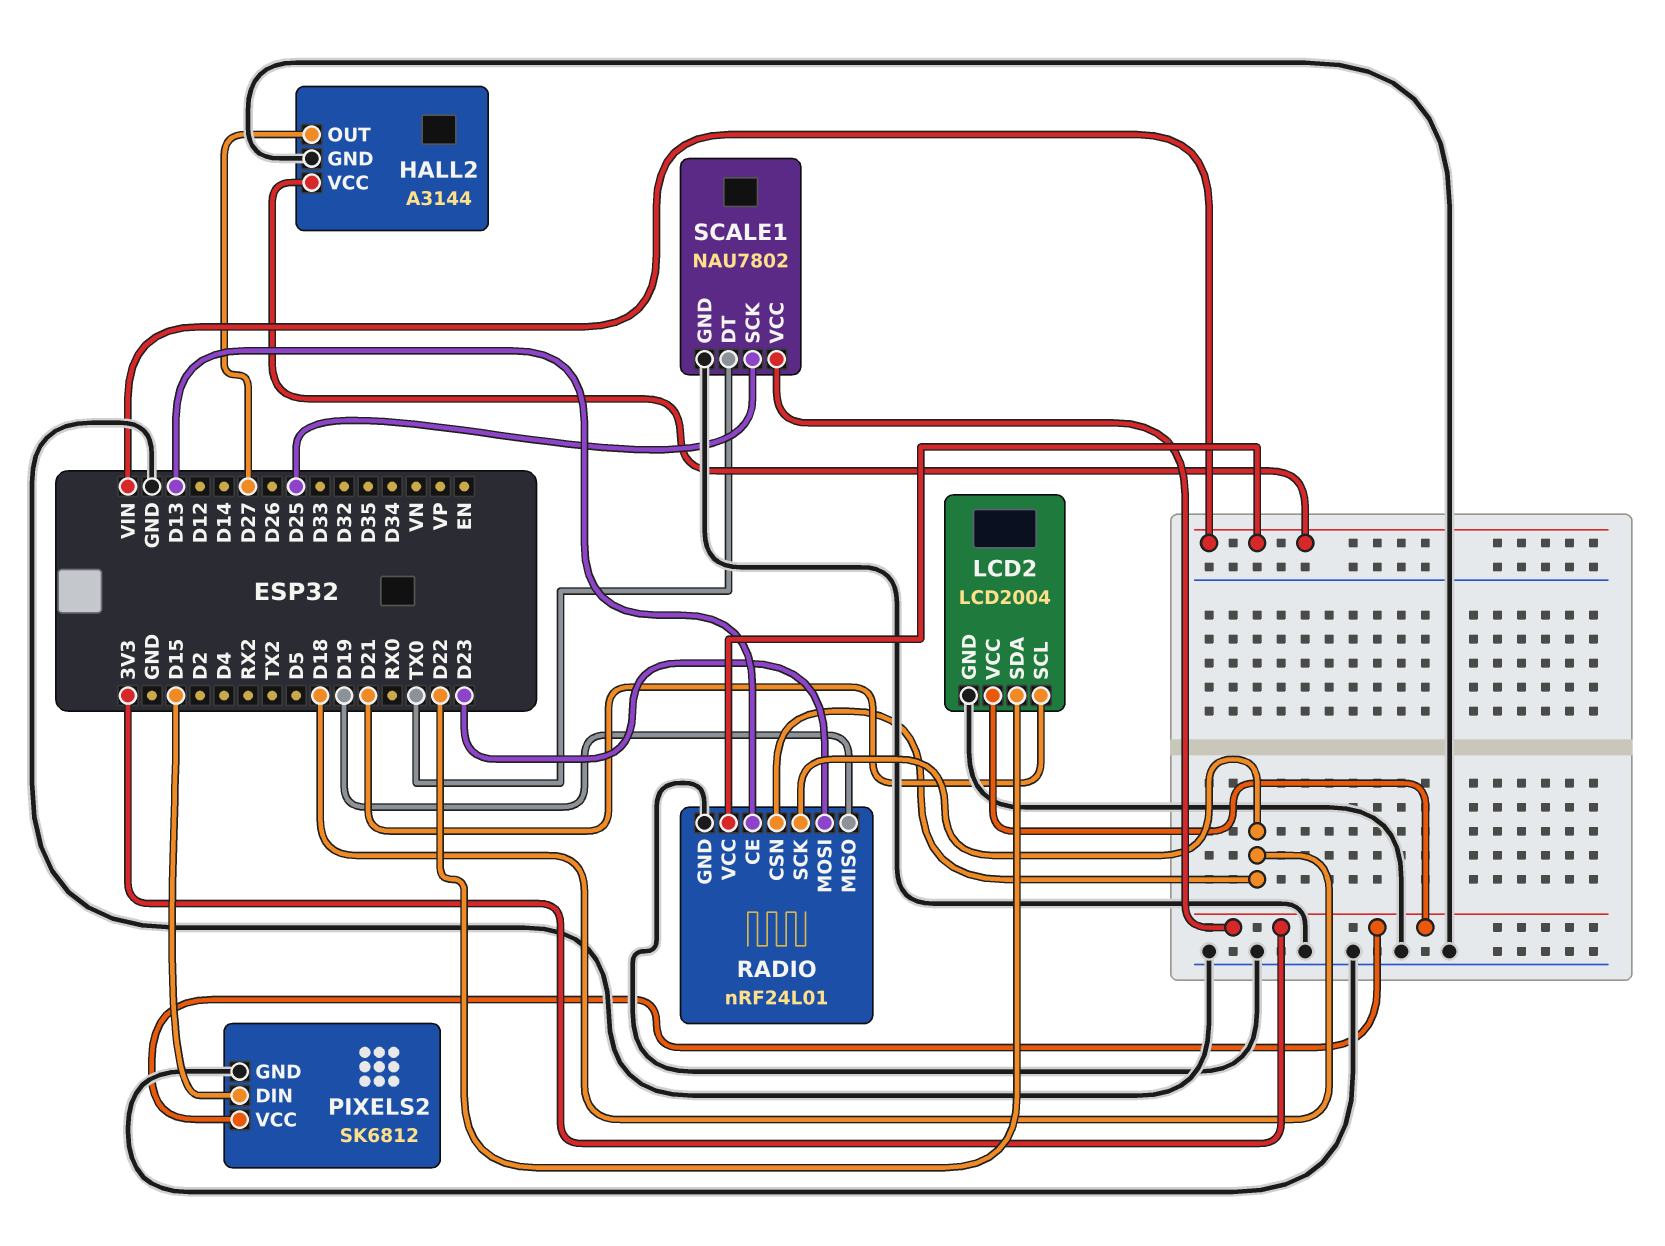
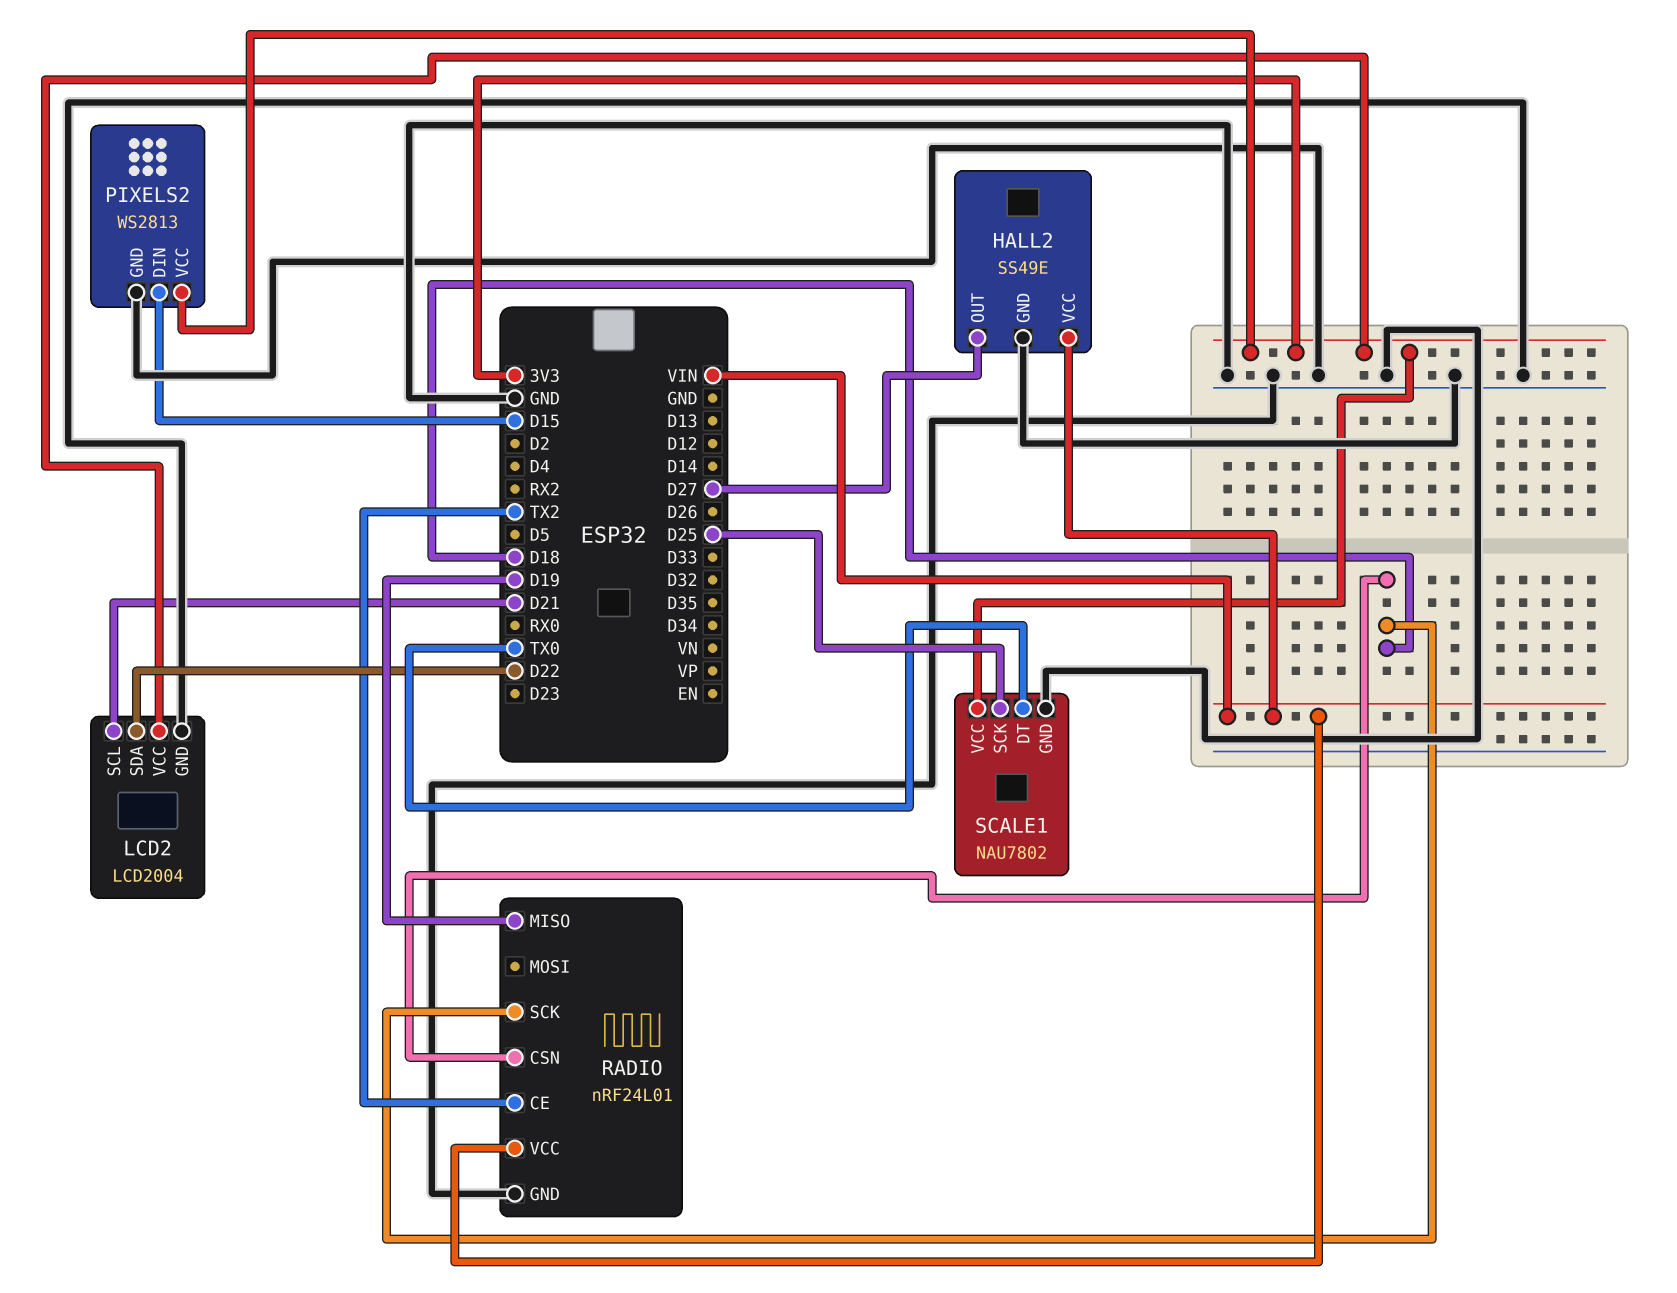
HALL2: A3144 -> SS49E
PIXELS2: SK6812 -> WS2813
RADIO pin CE: D13 -> TX2
RADIO pin MOSI: D23 -> none

